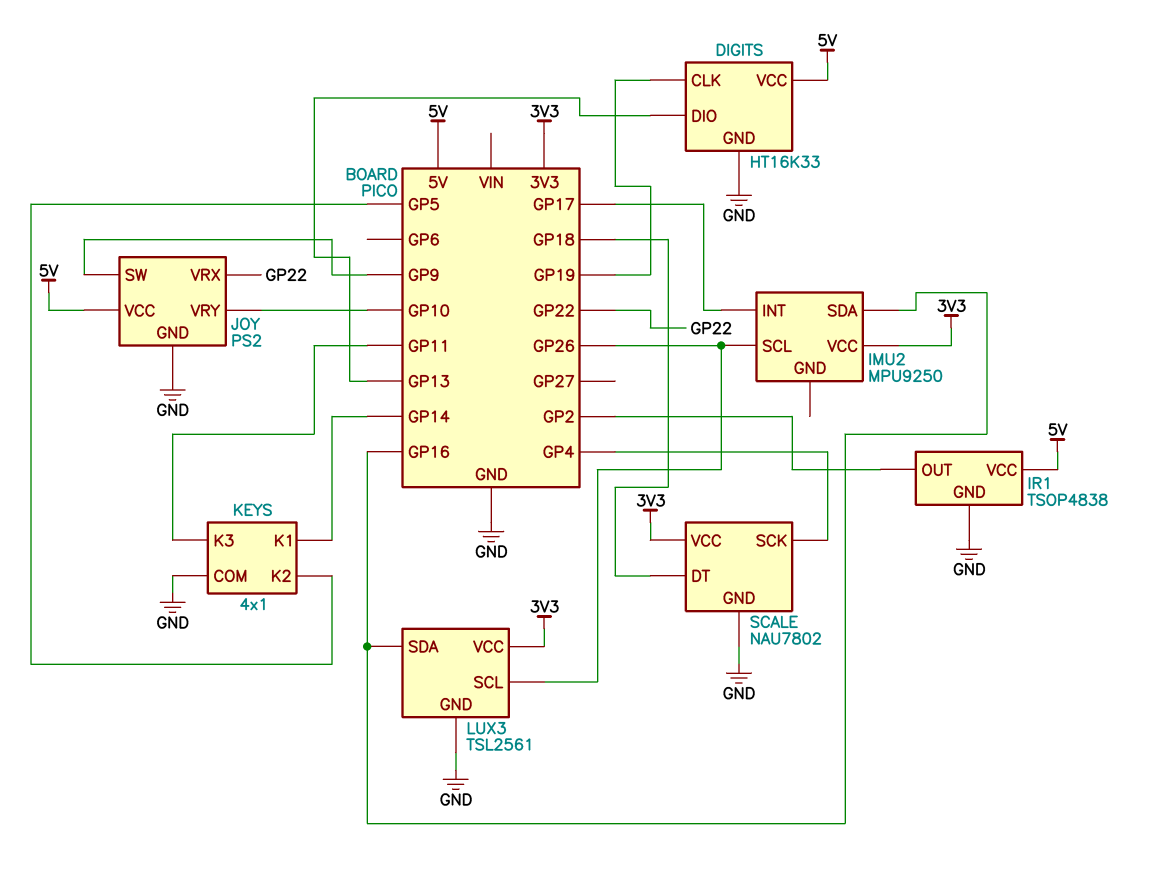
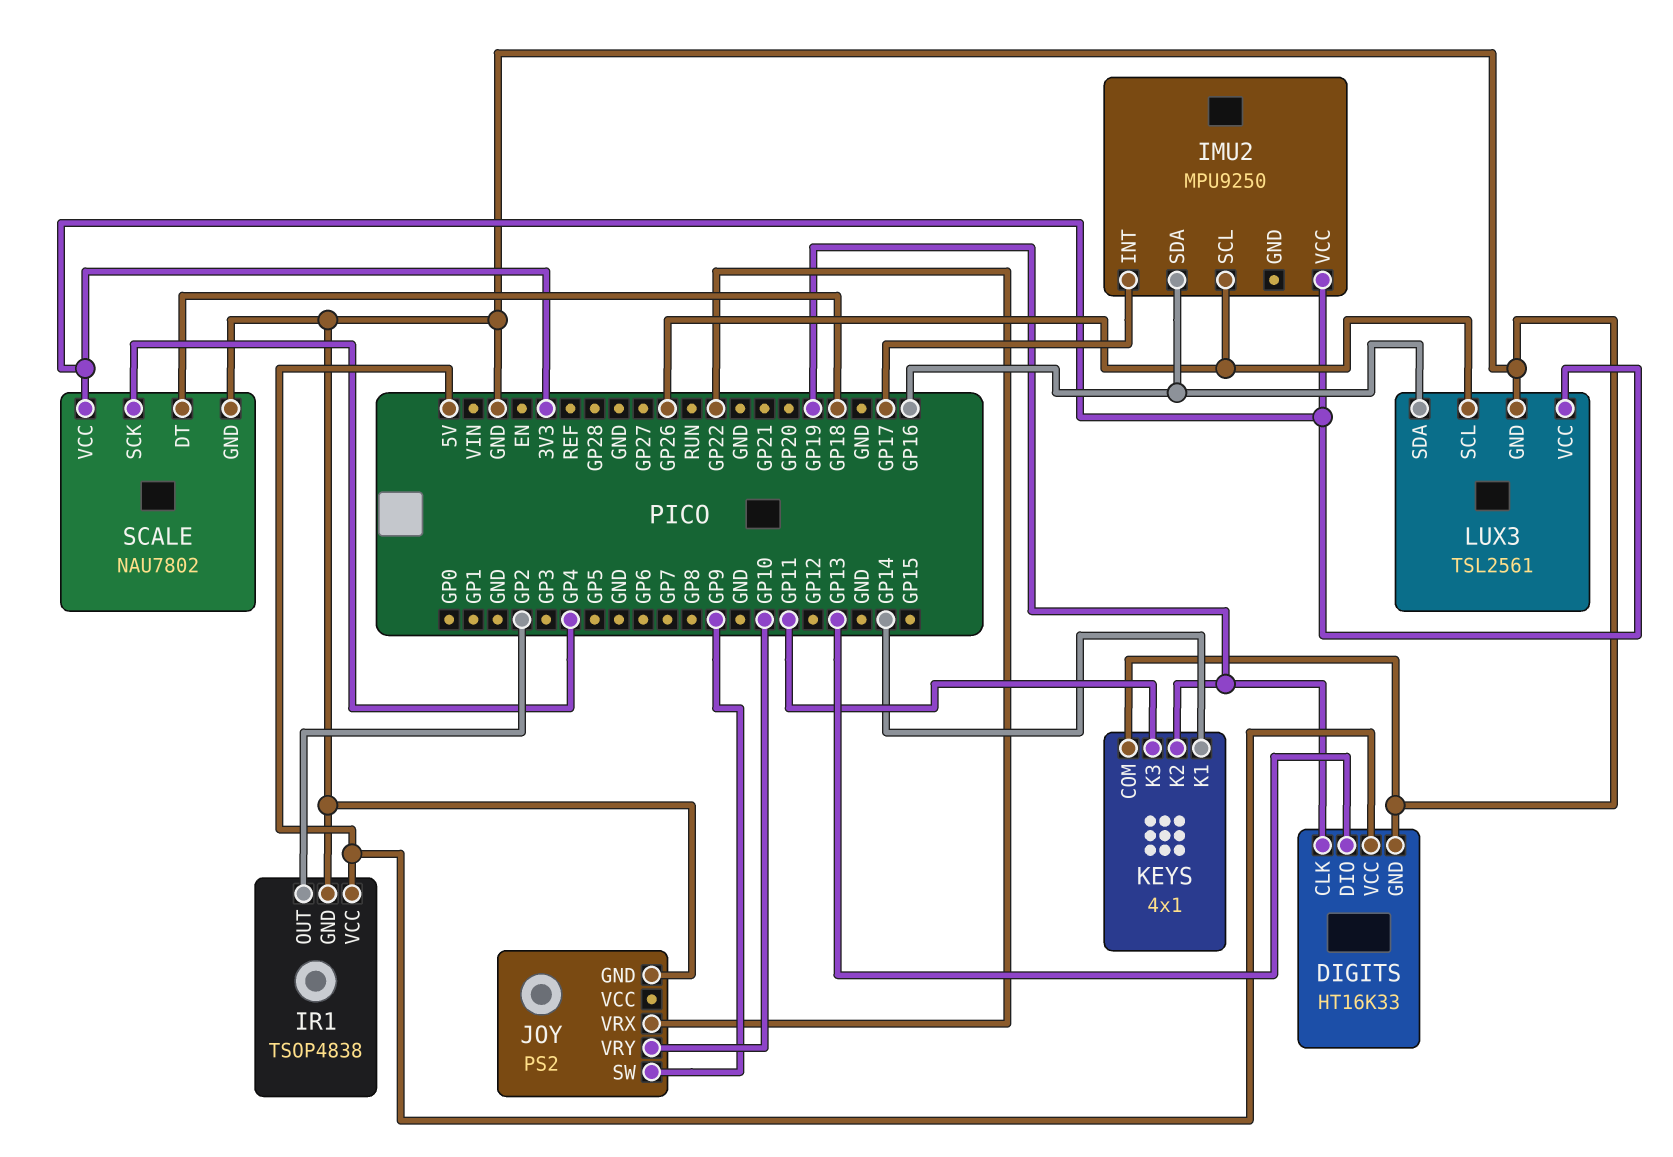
JOY pin VCC: 5V -> none
KEYS pin K2: GP5 -> GP19

